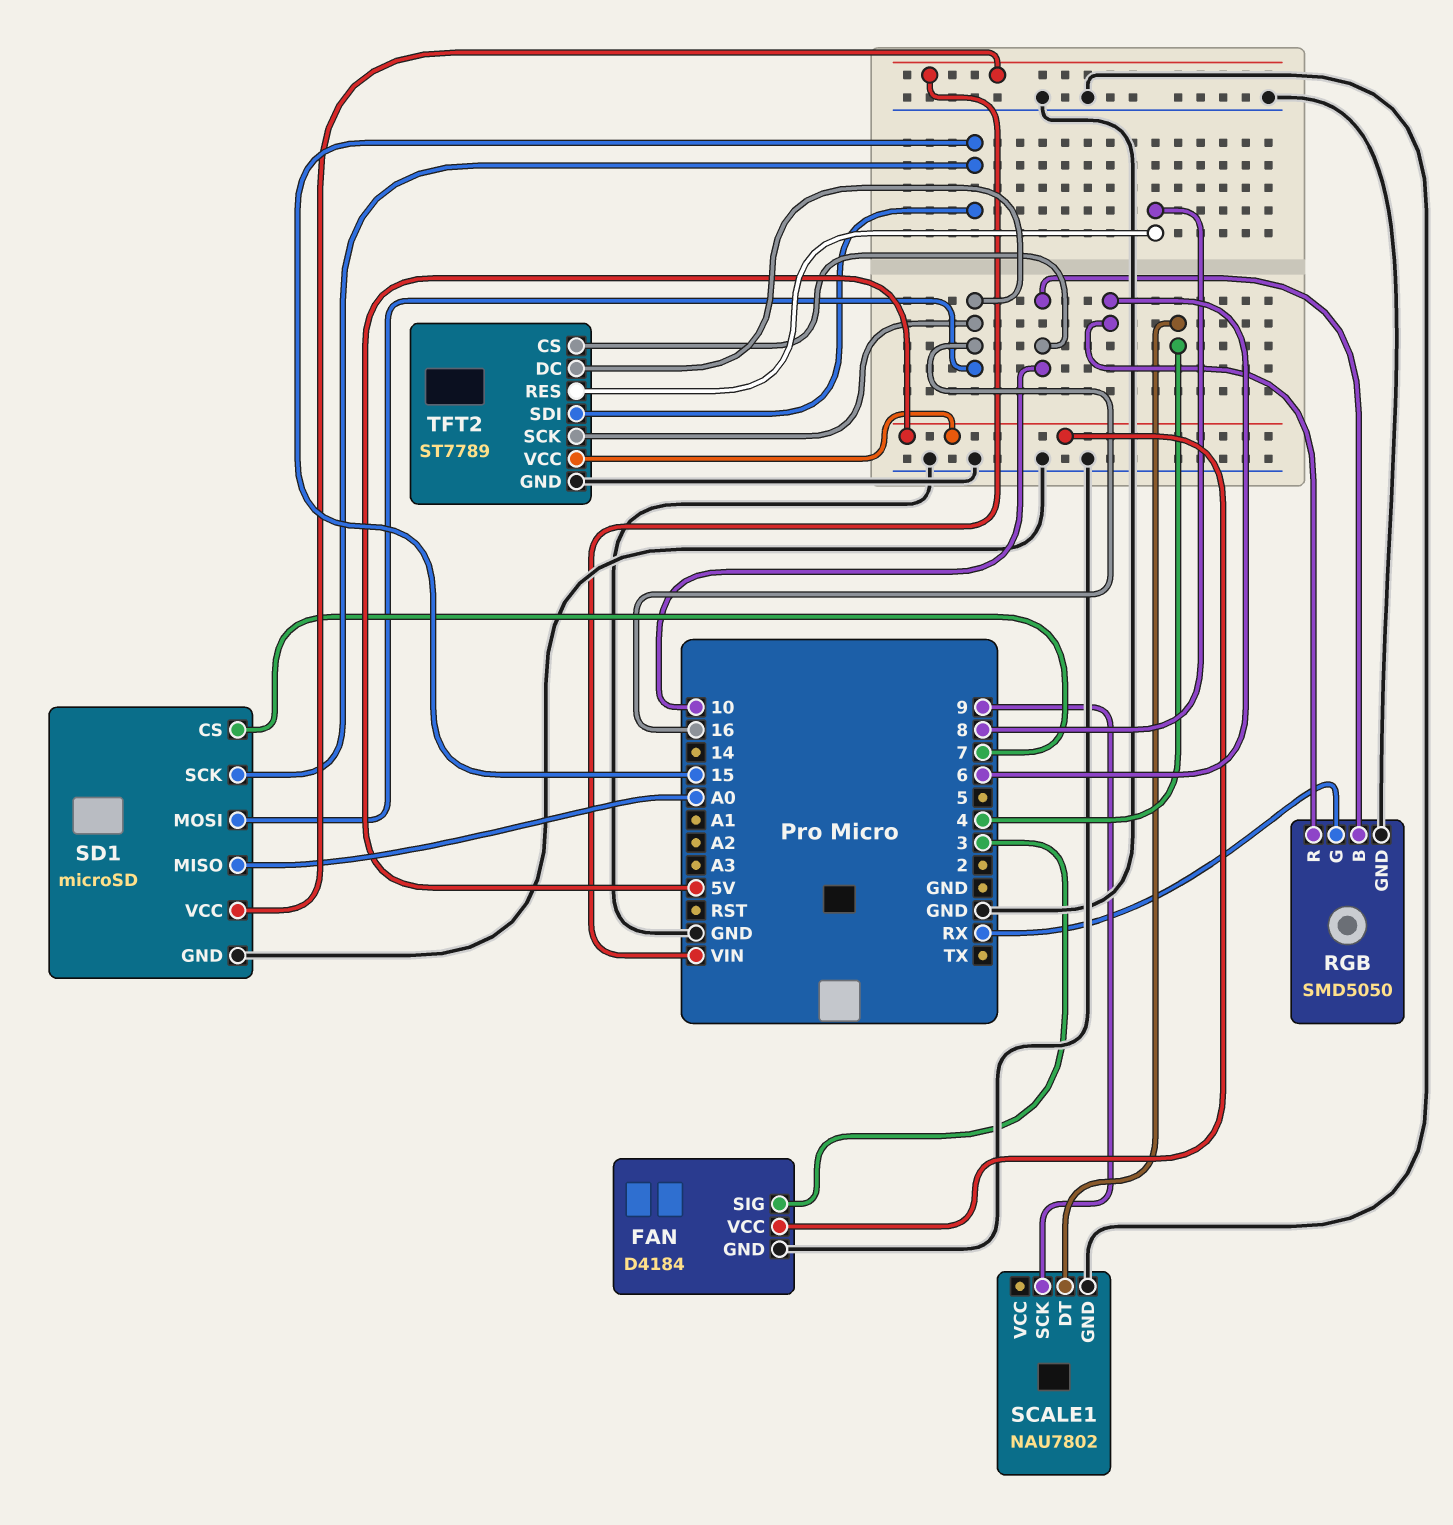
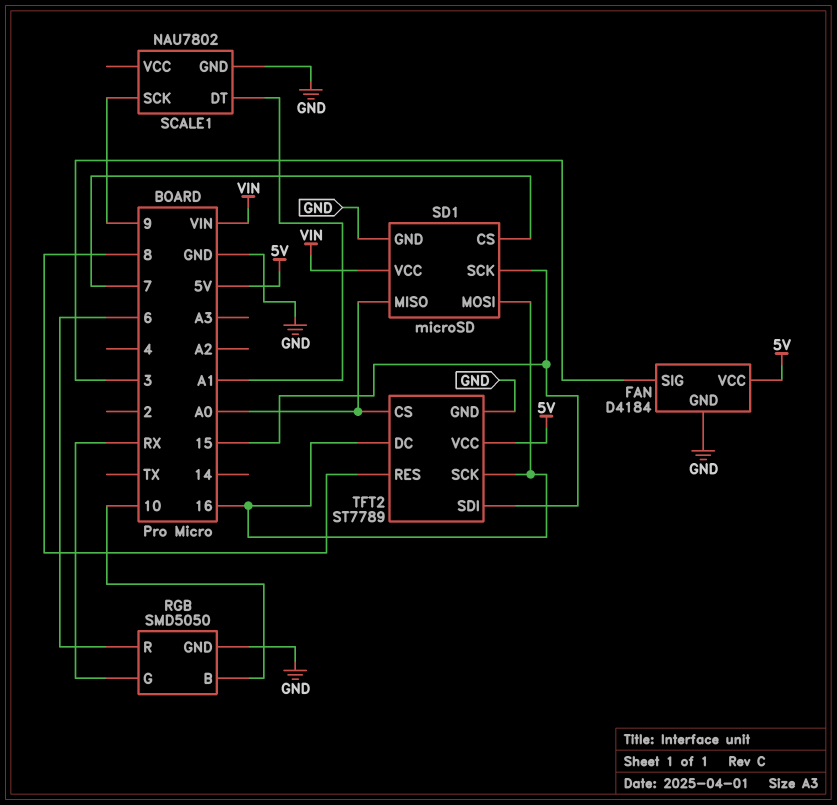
SCALE1 pin DT: 4 -> A1
TFT2 pin CS: 10 -> A0

